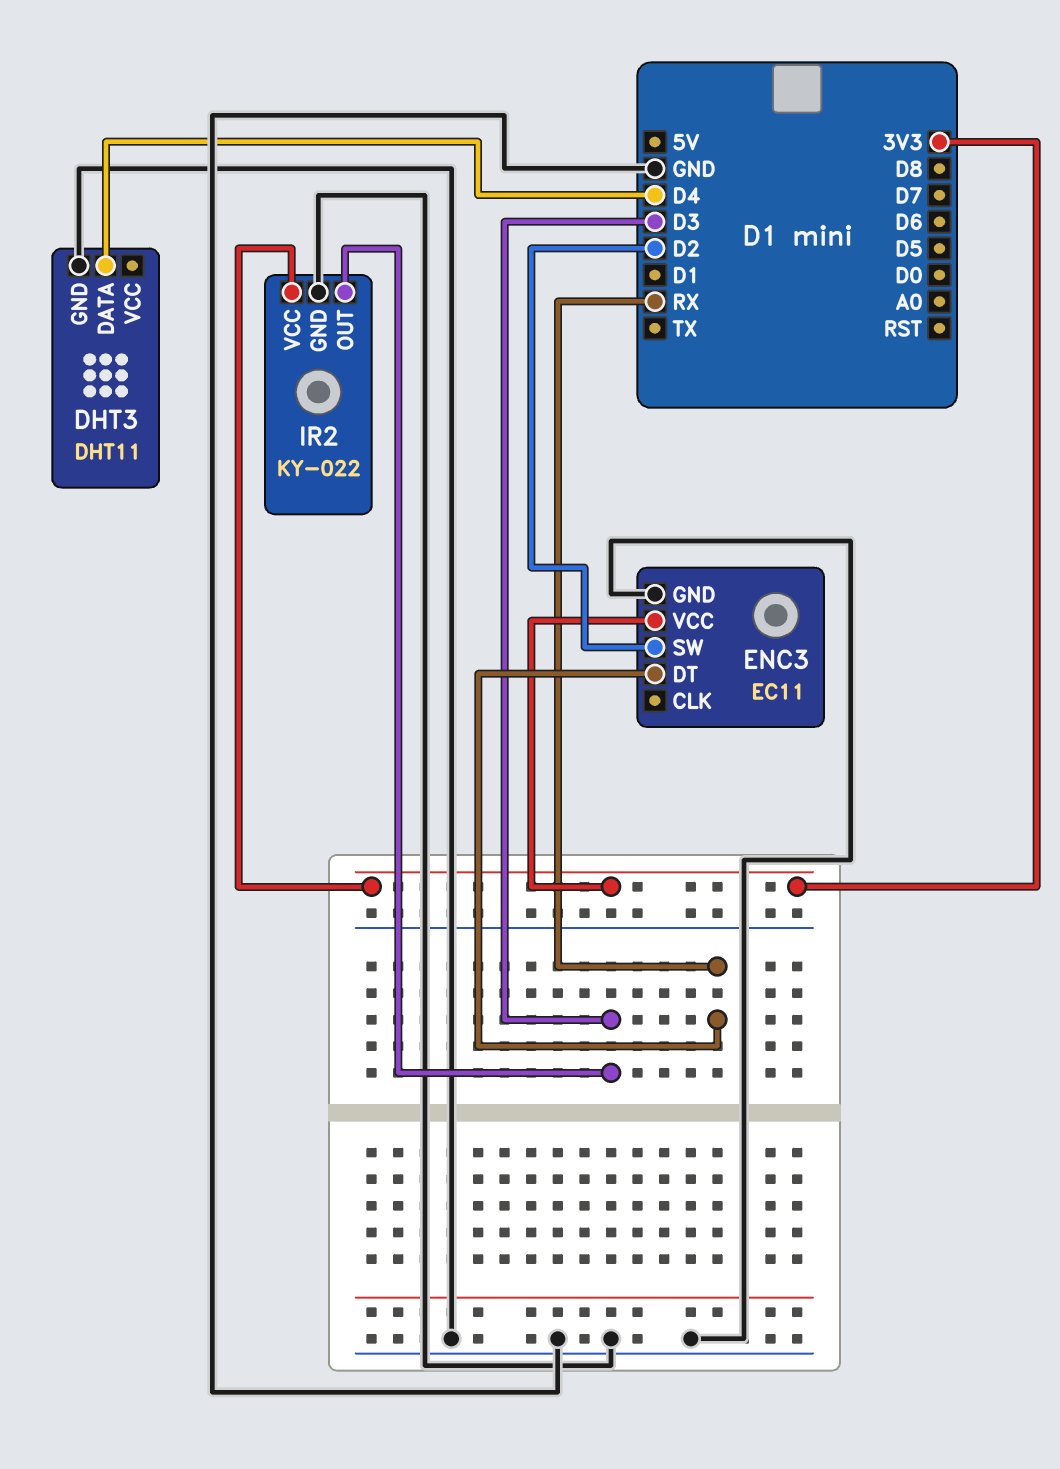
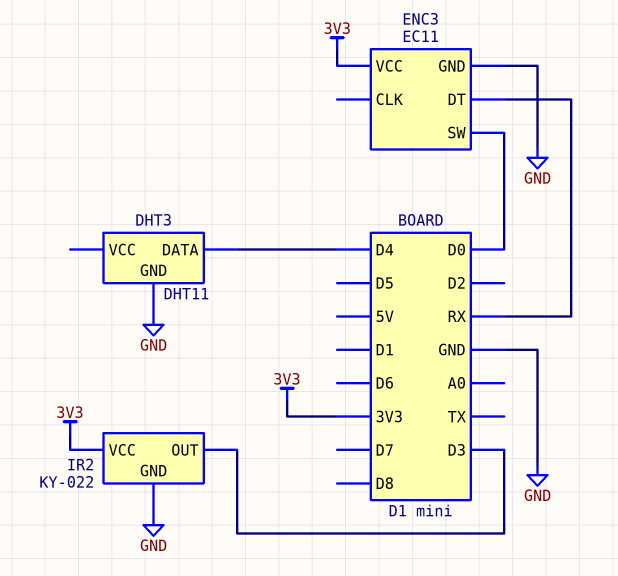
ENC3 pin SW: D2 -> D0

